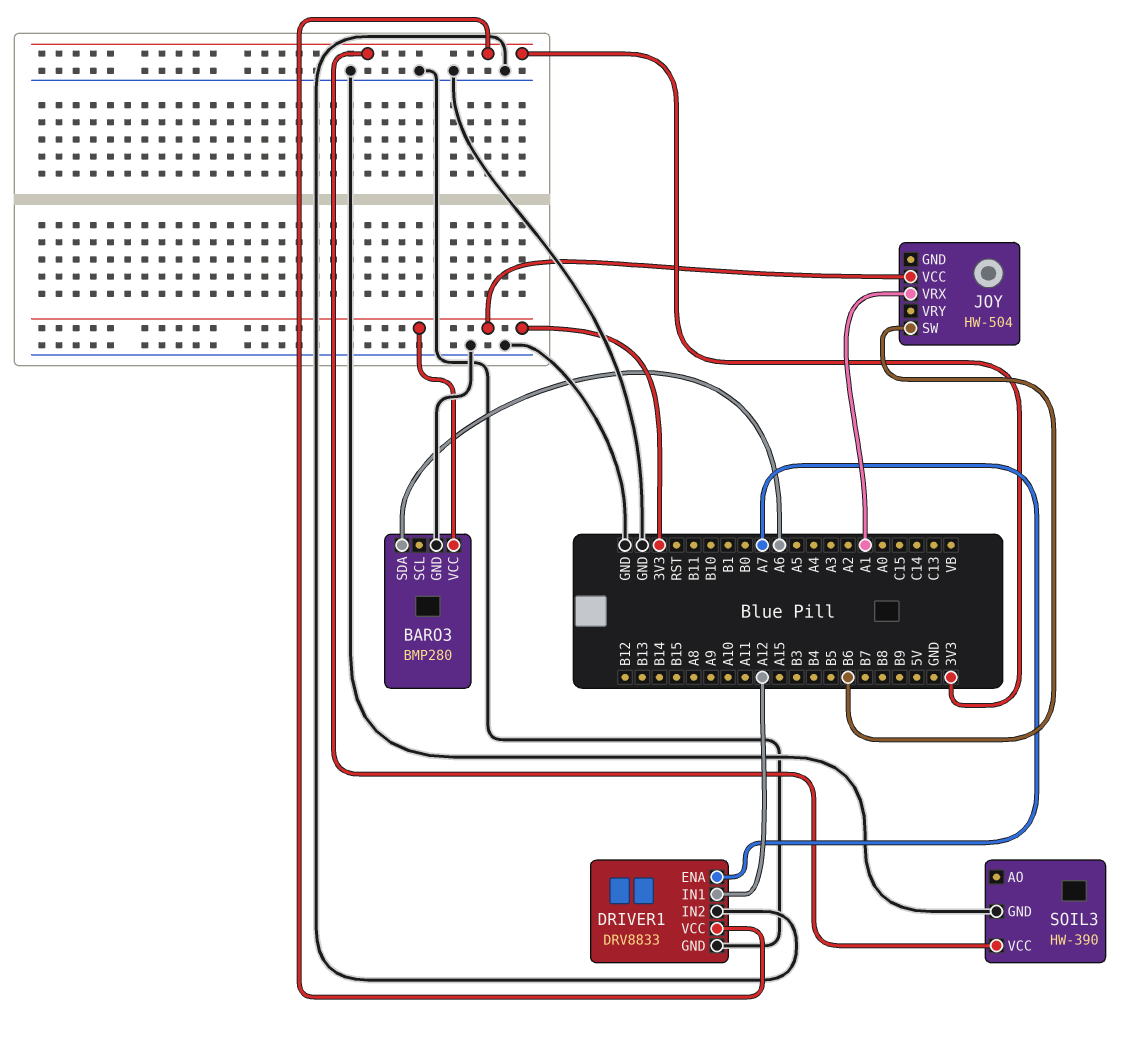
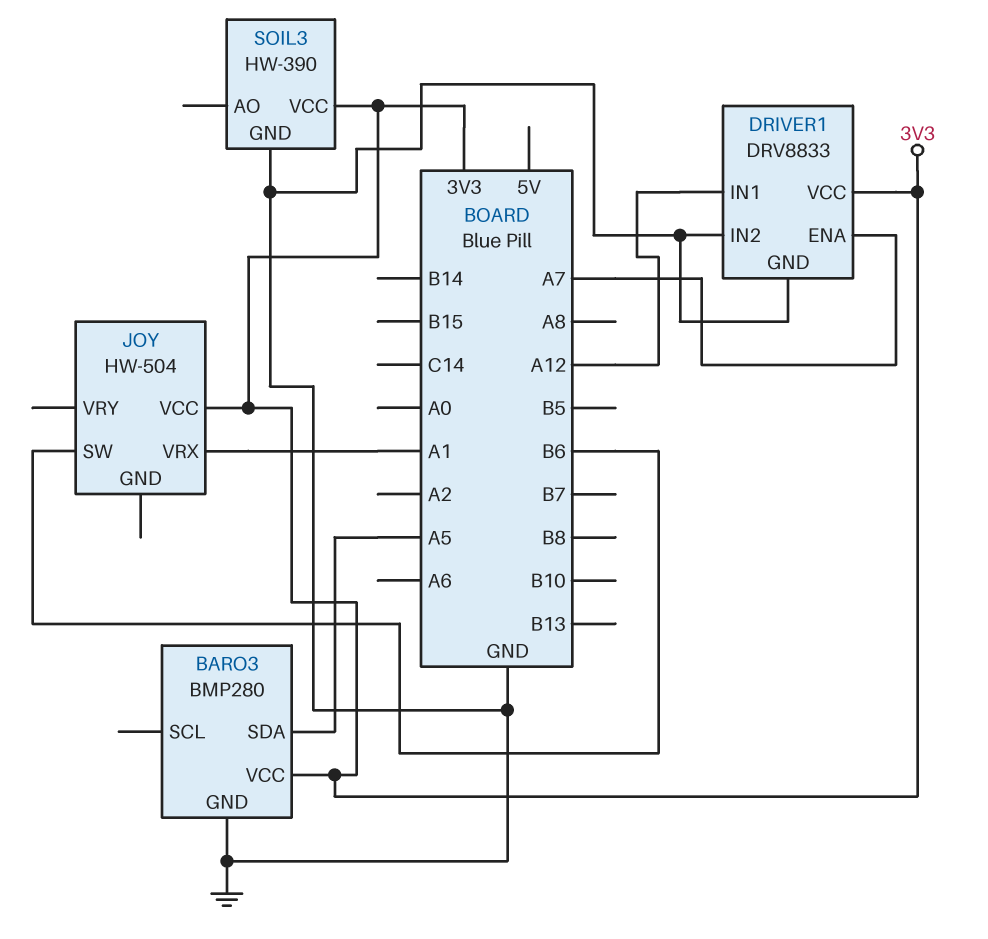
BARO3 pin SDA: A6 -> A5

